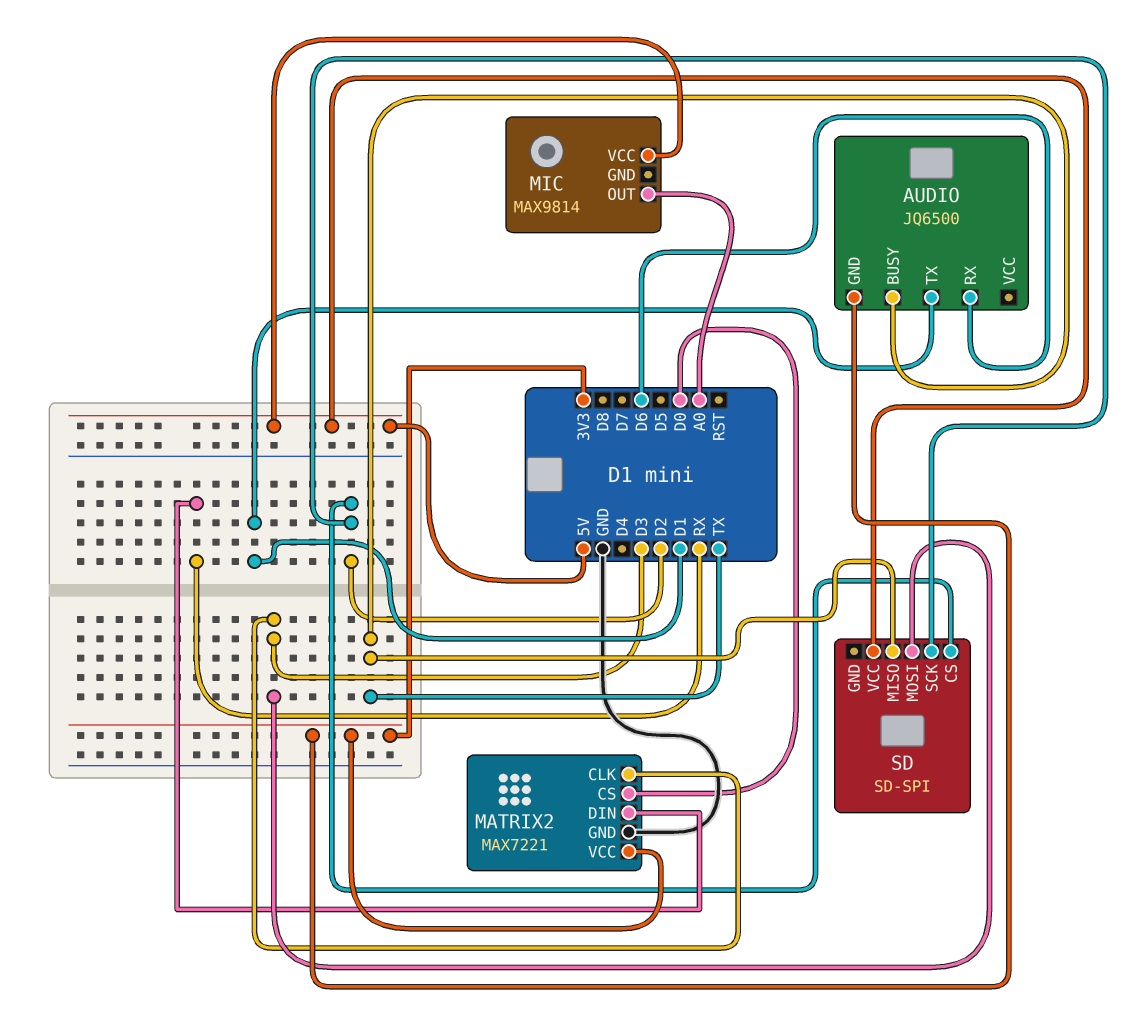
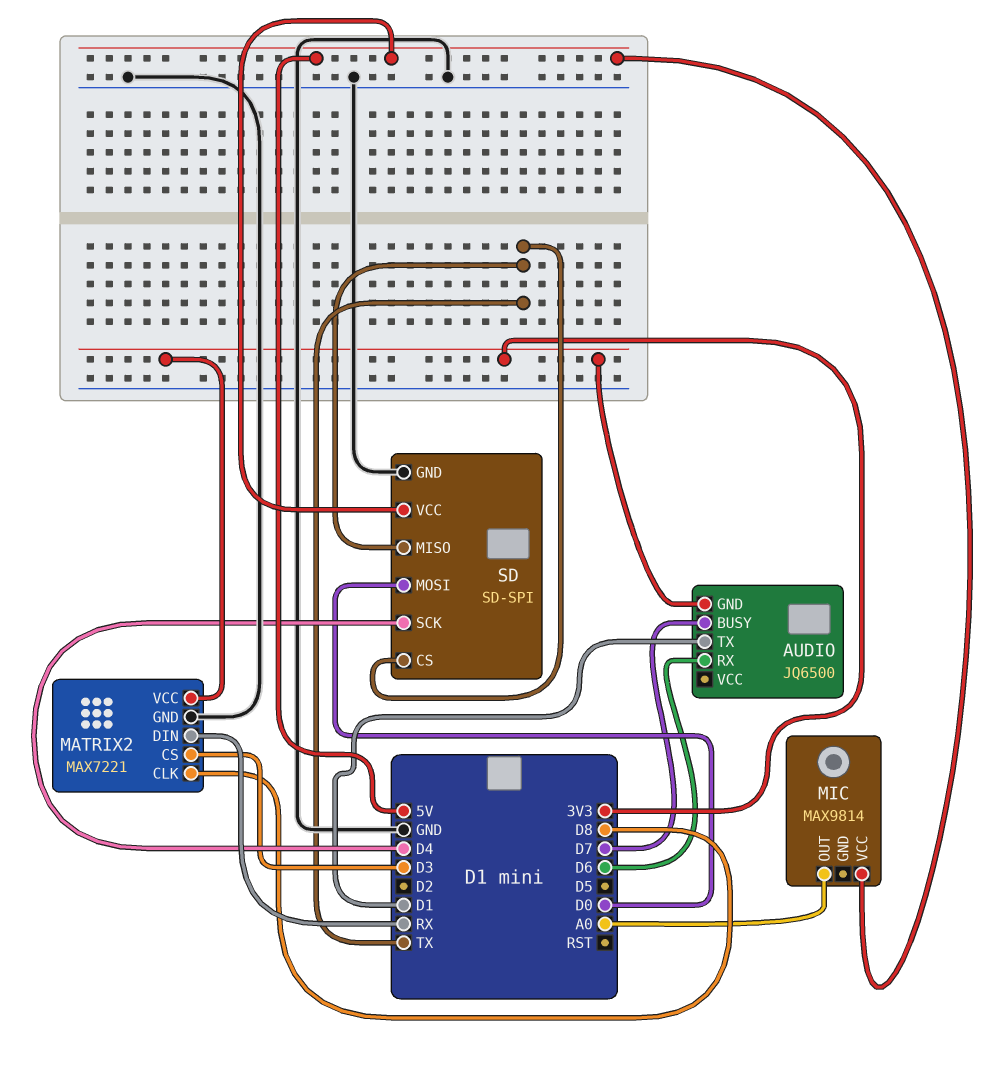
AUDIO pin BUSY: TX -> D7
MATRIX2 pin CLK: D3 -> D8
MATRIX2 pin CS: D0 -> D3
SD pin CS: D2 -> TX
SD pin GND: none -> GND
SD pin MOSI: D3 -> D0
SD pin SCK: D2 -> D4

